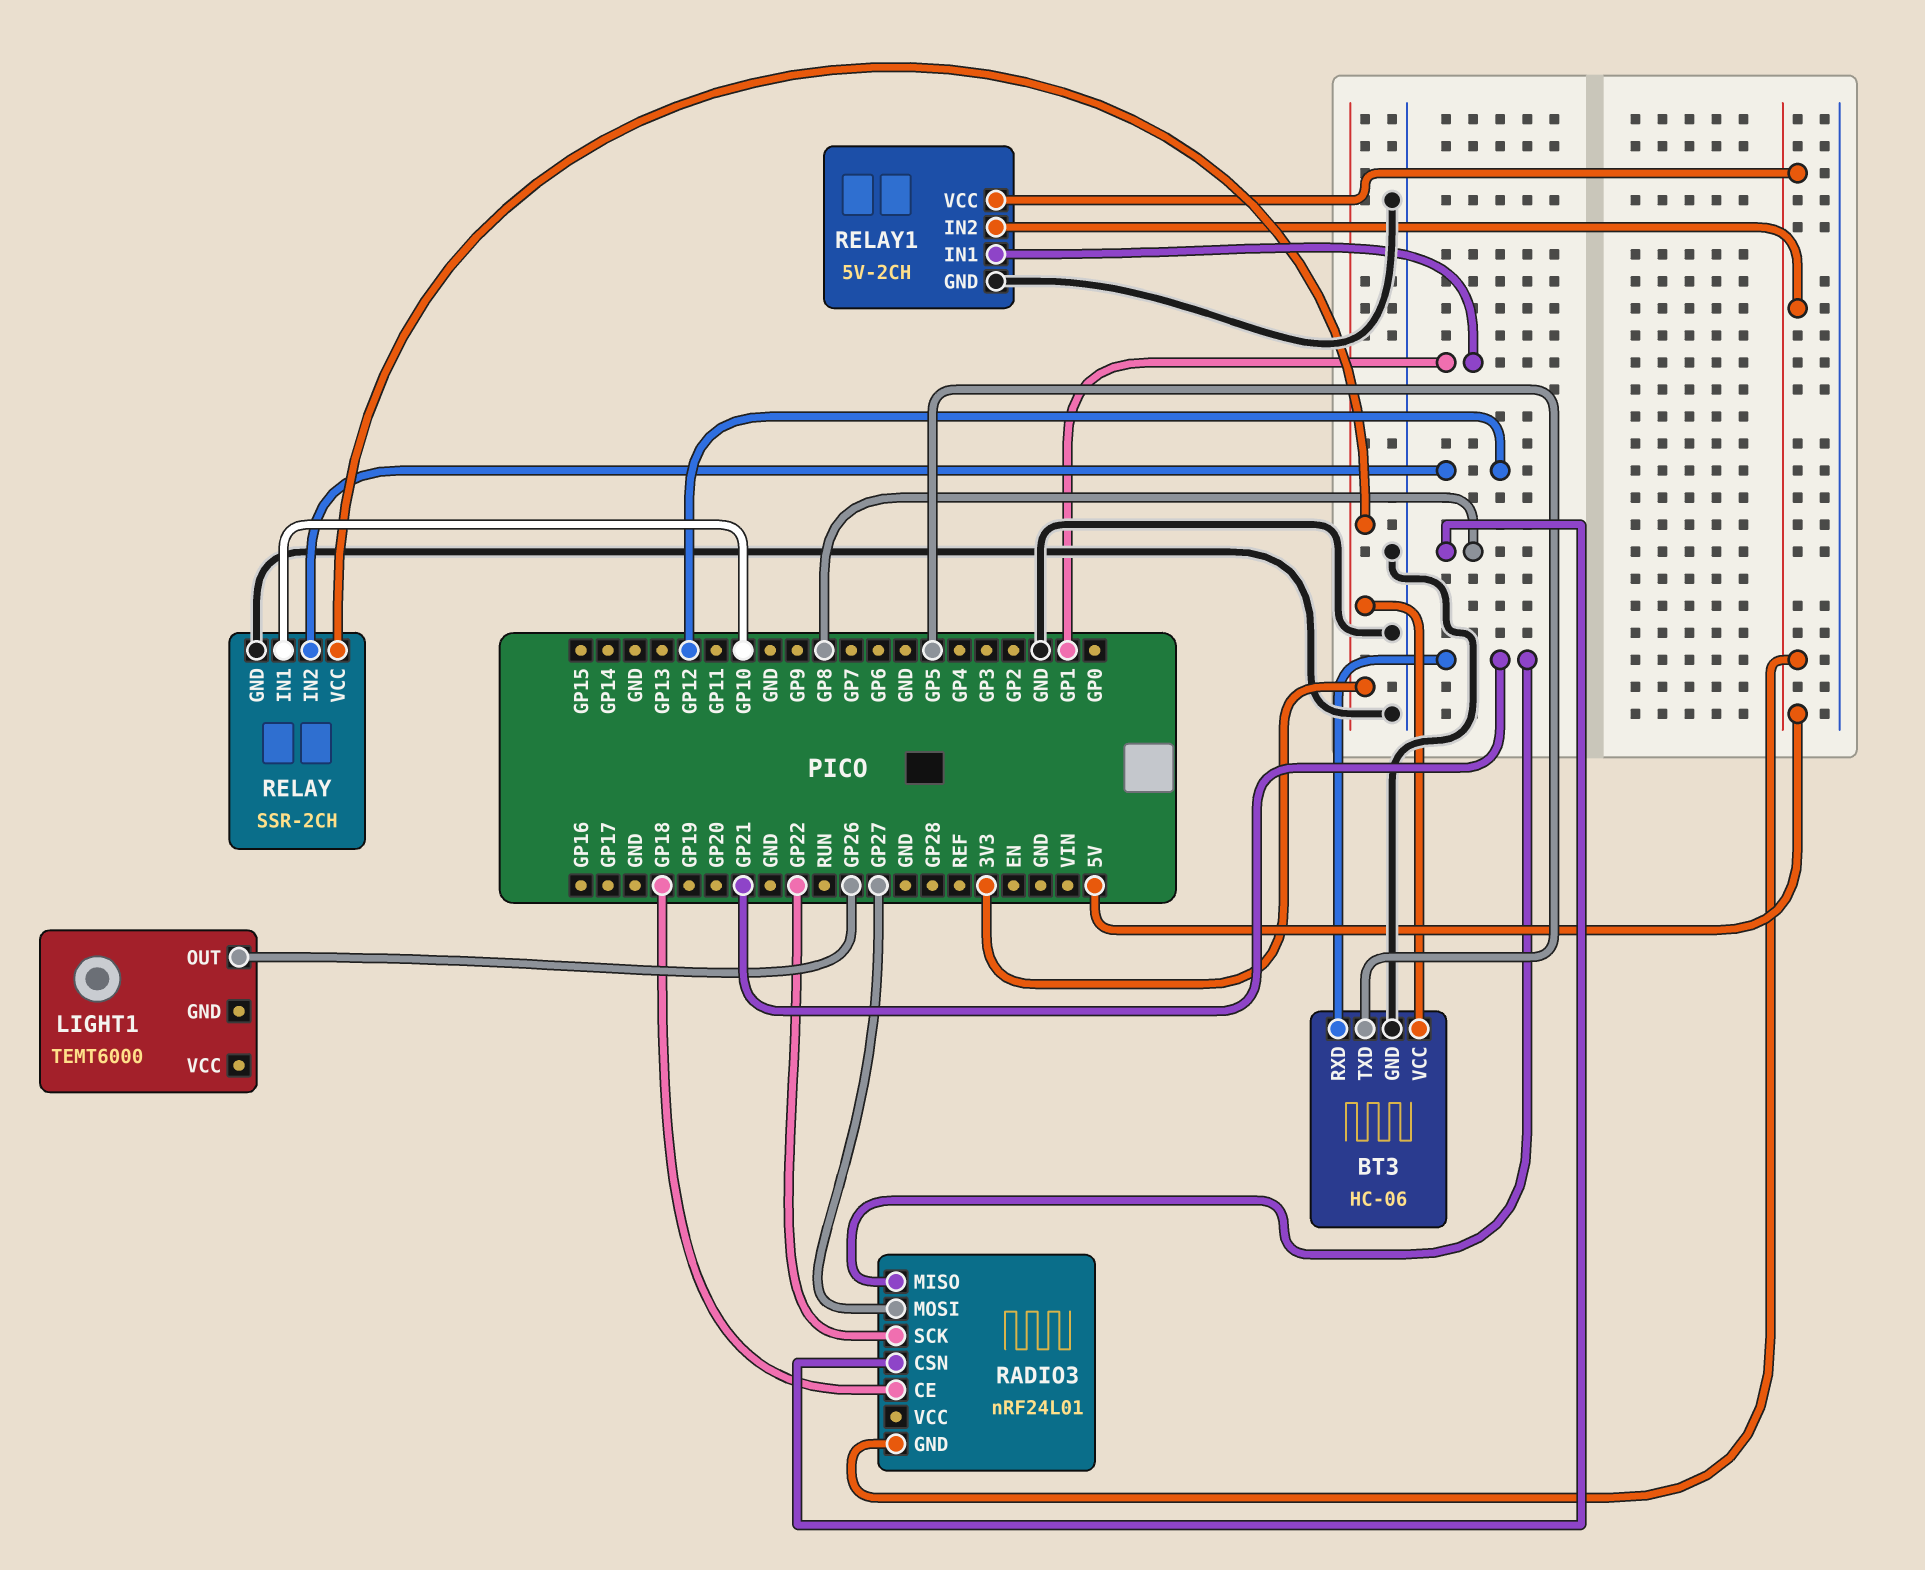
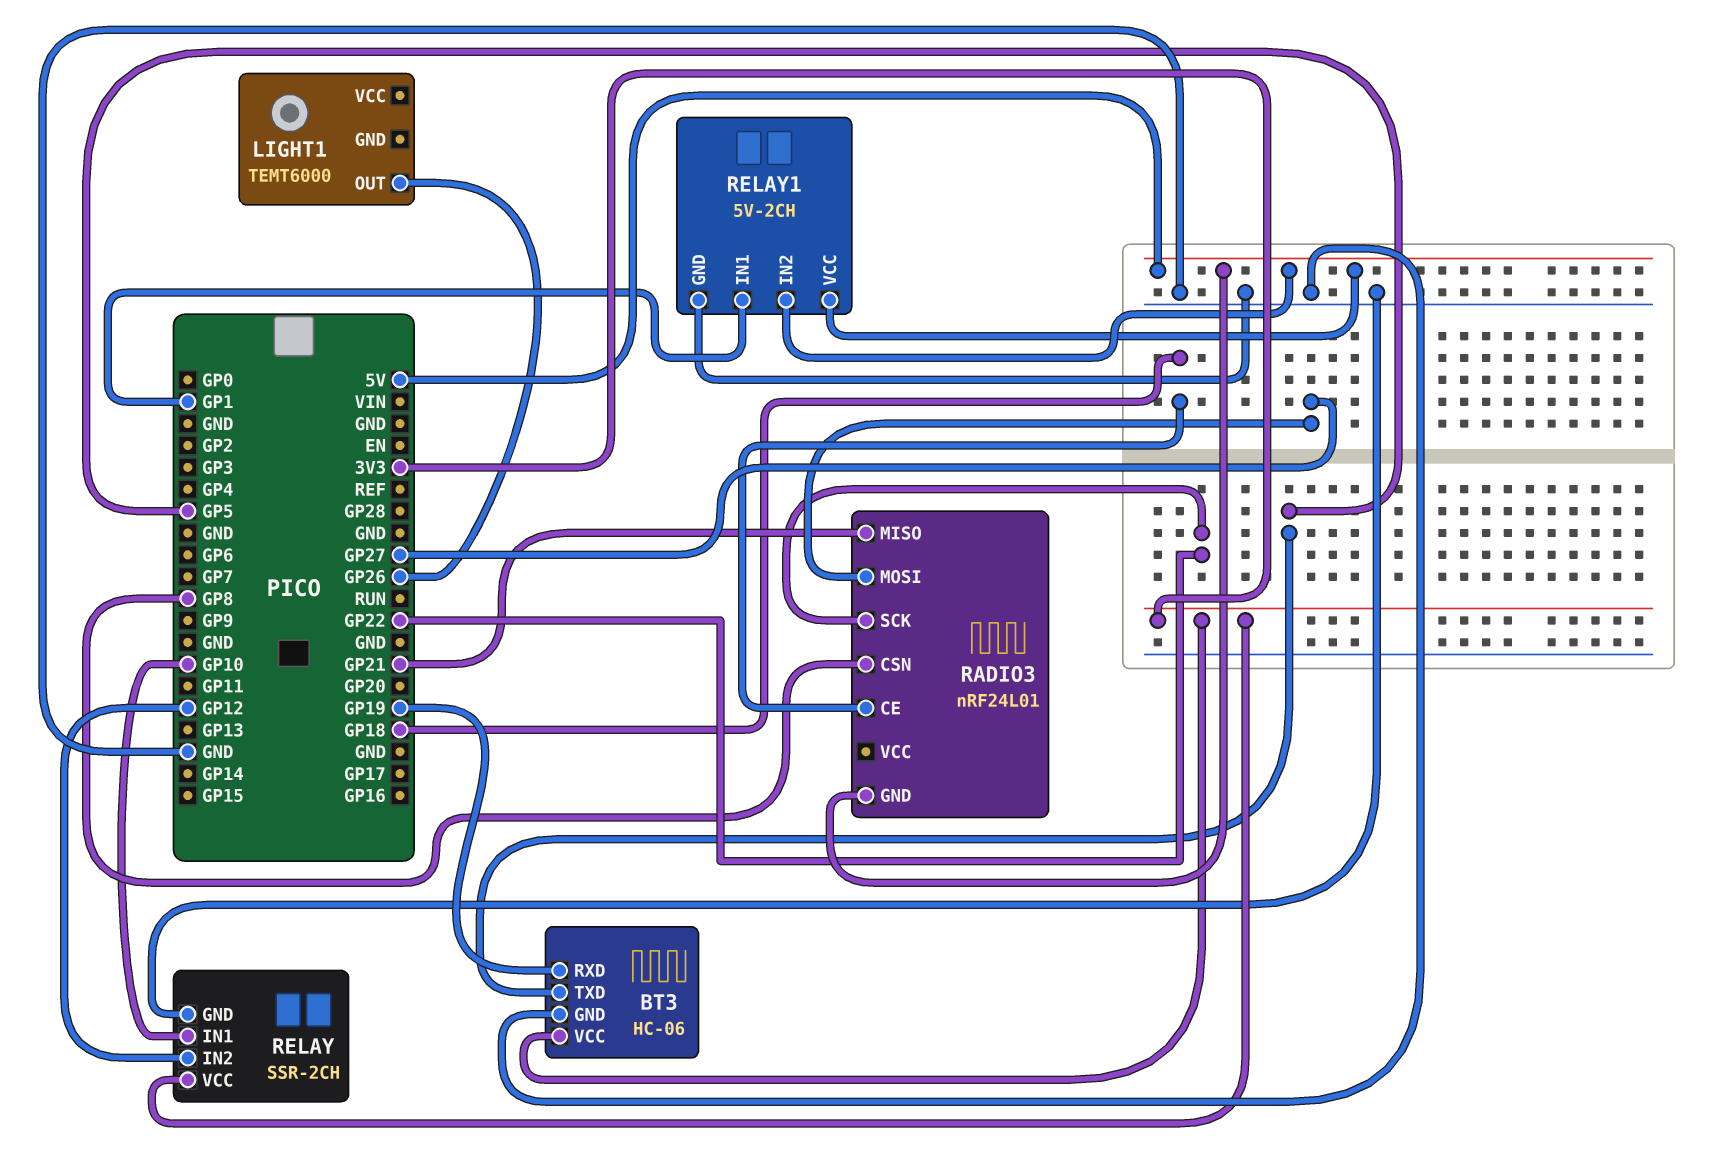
BT3 pin RXD: GP21 -> GP19

